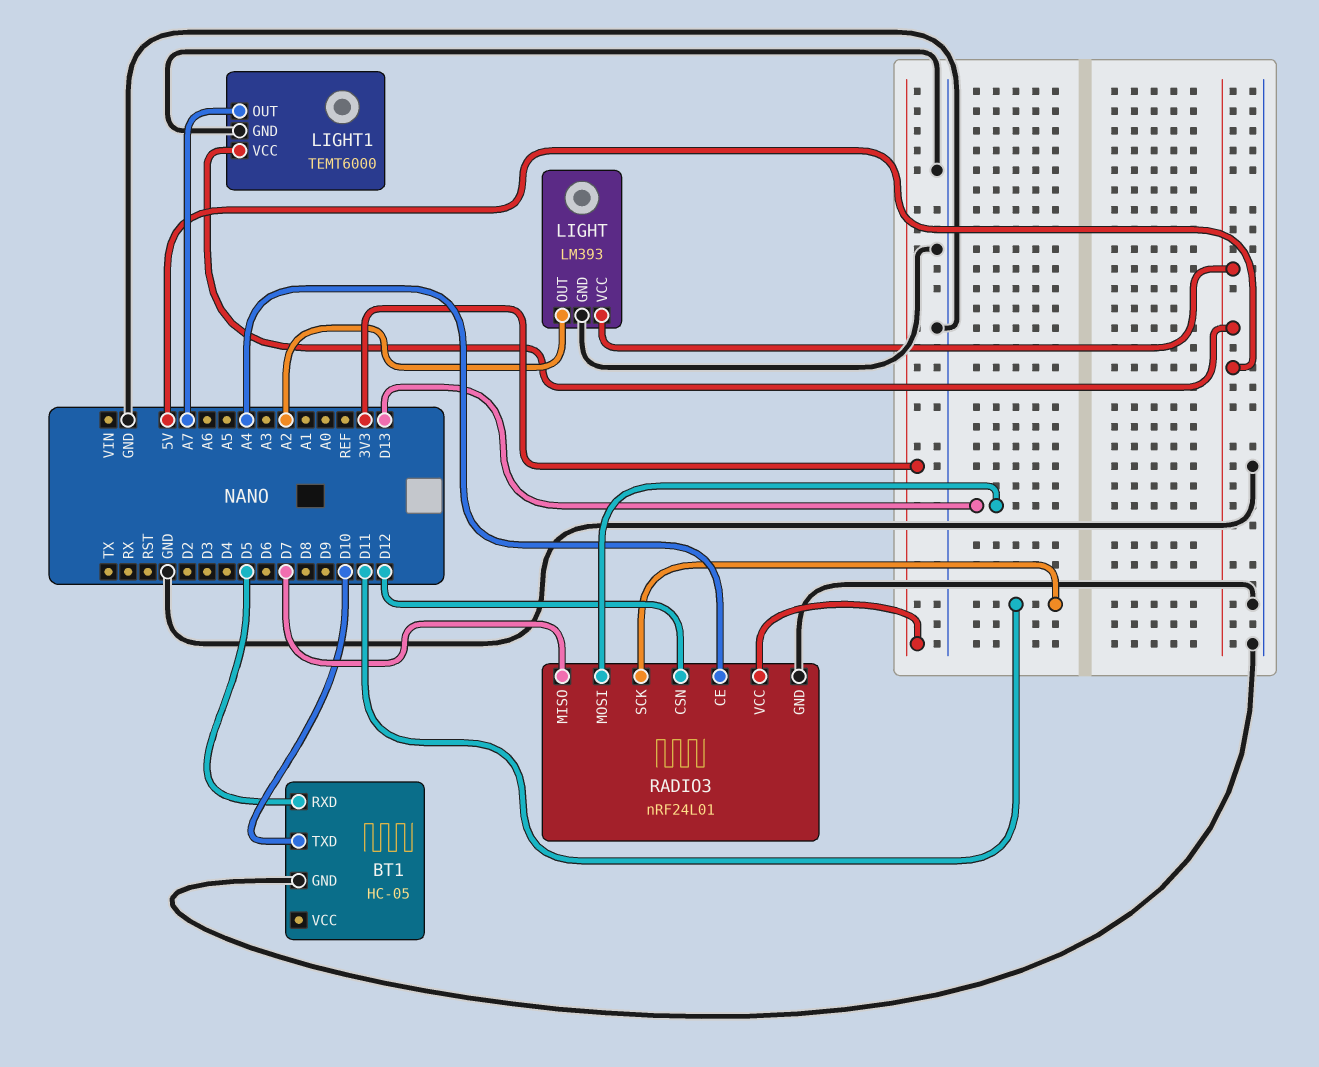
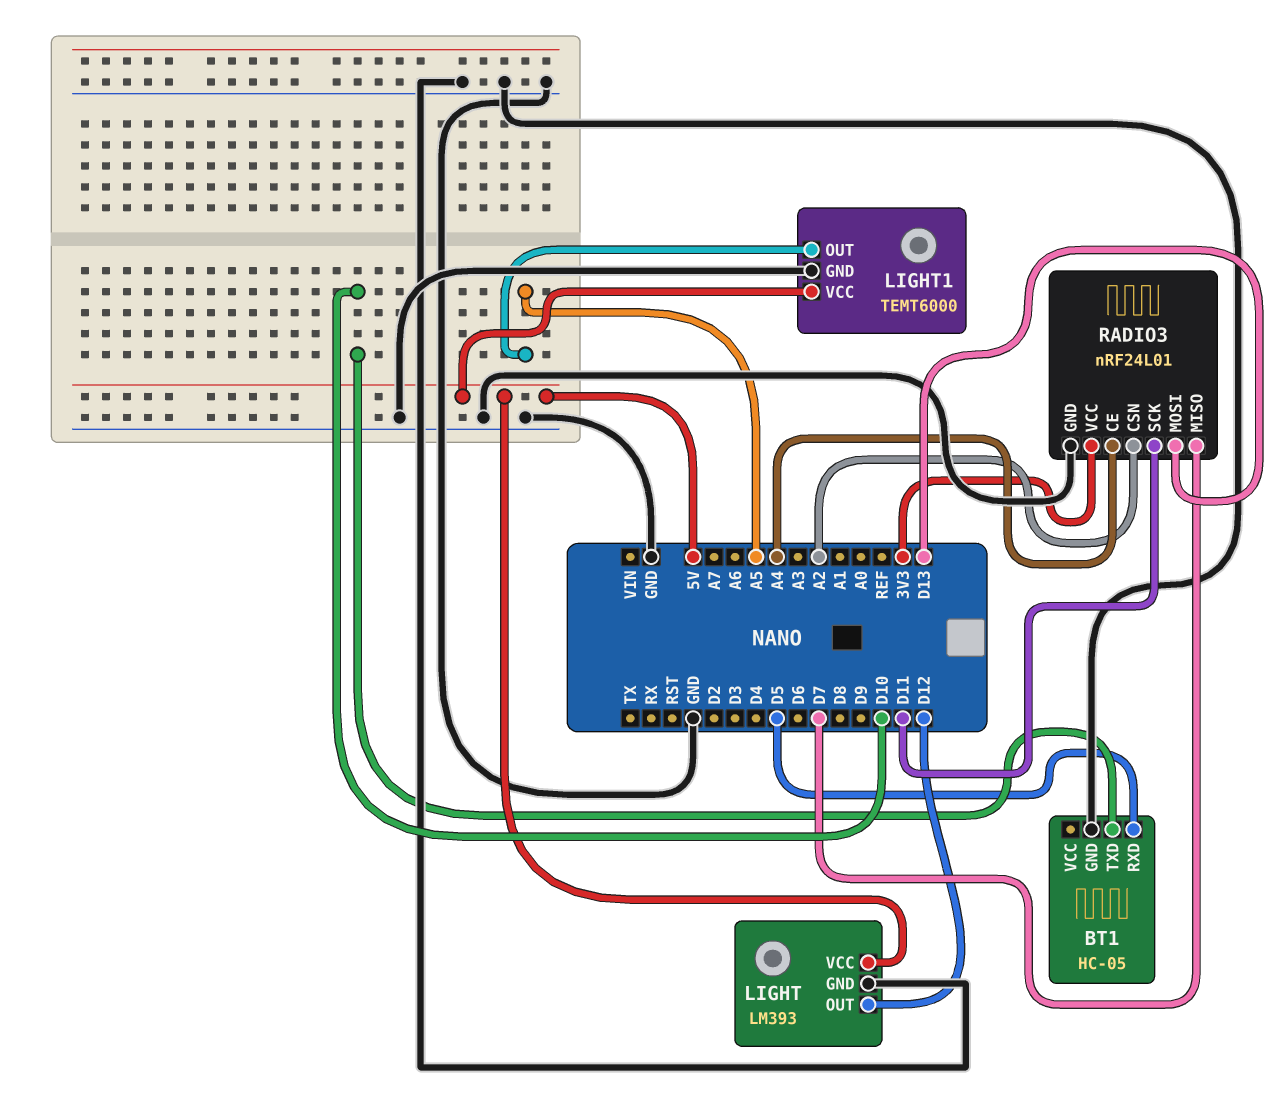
LIGHT pin OUT: A2 -> D12
LIGHT1 pin OUT: A7 -> A5
RADIO3 pin CSN: D12 -> A2

